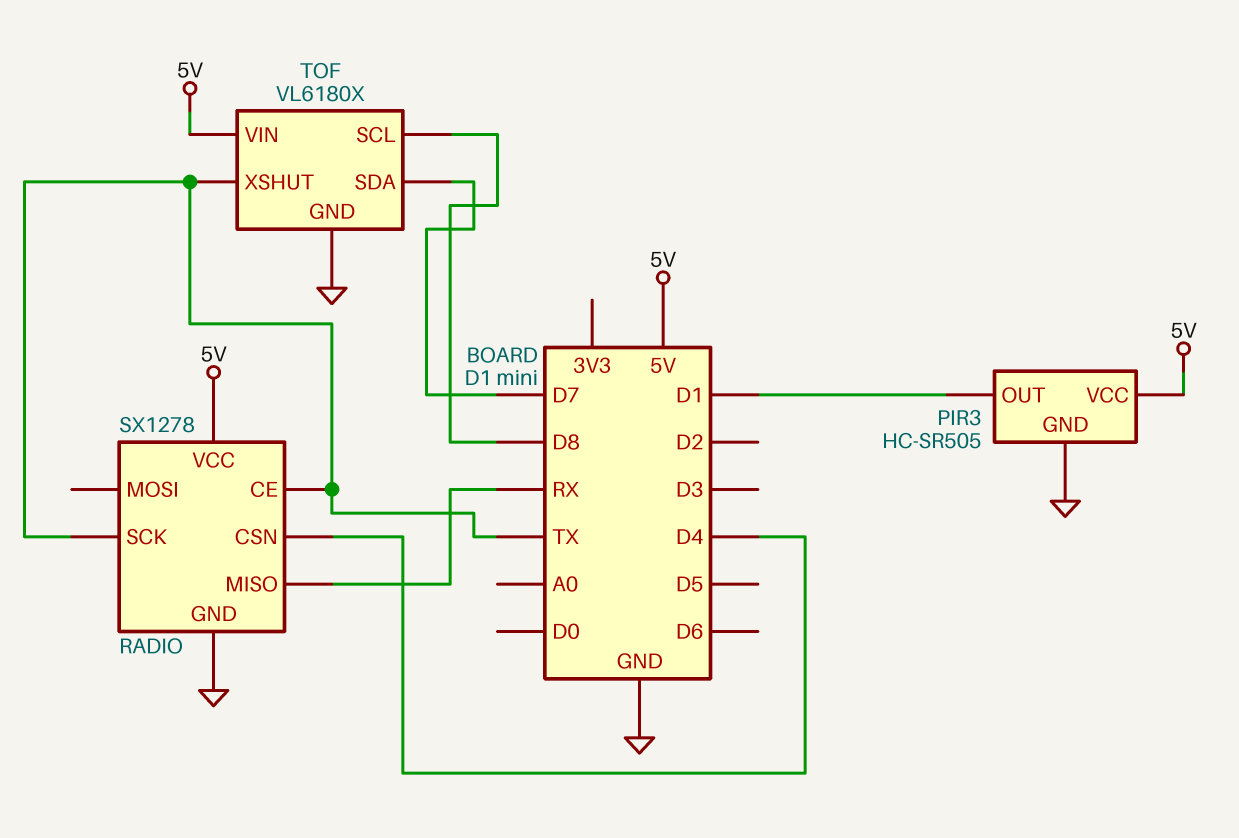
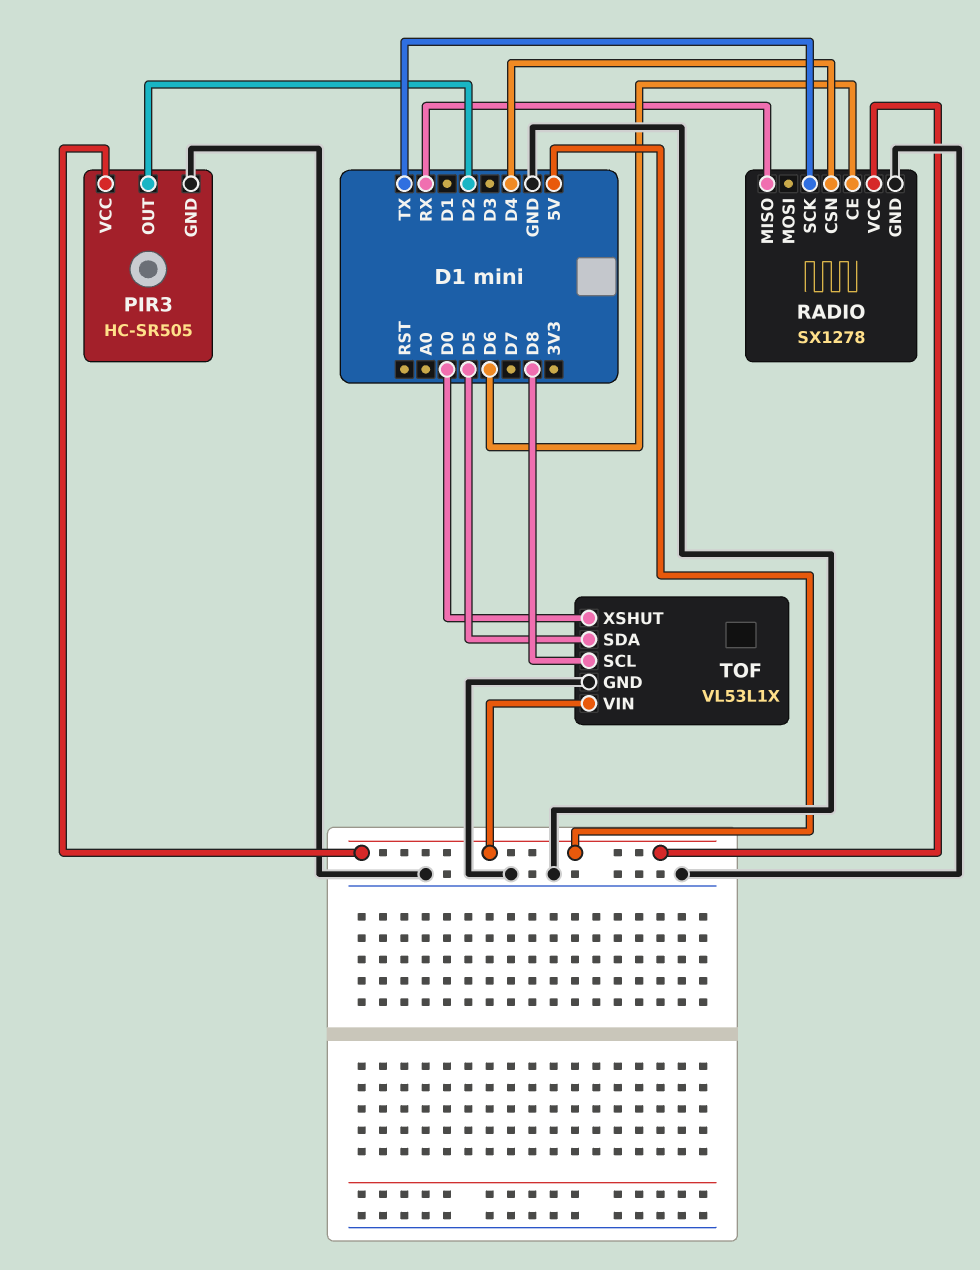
PIR3 pin OUT: D1 -> D2
RADIO pin CE: TX -> D6
TOF: VL6180X -> VL53L1X
TOF pin SDA: D7 -> D5
TOF pin XSHUT: TX -> D0

